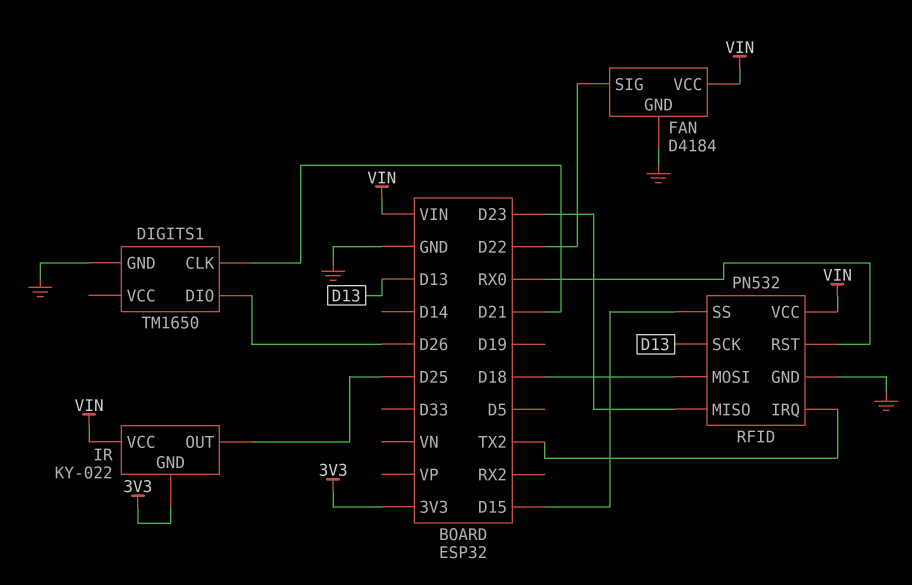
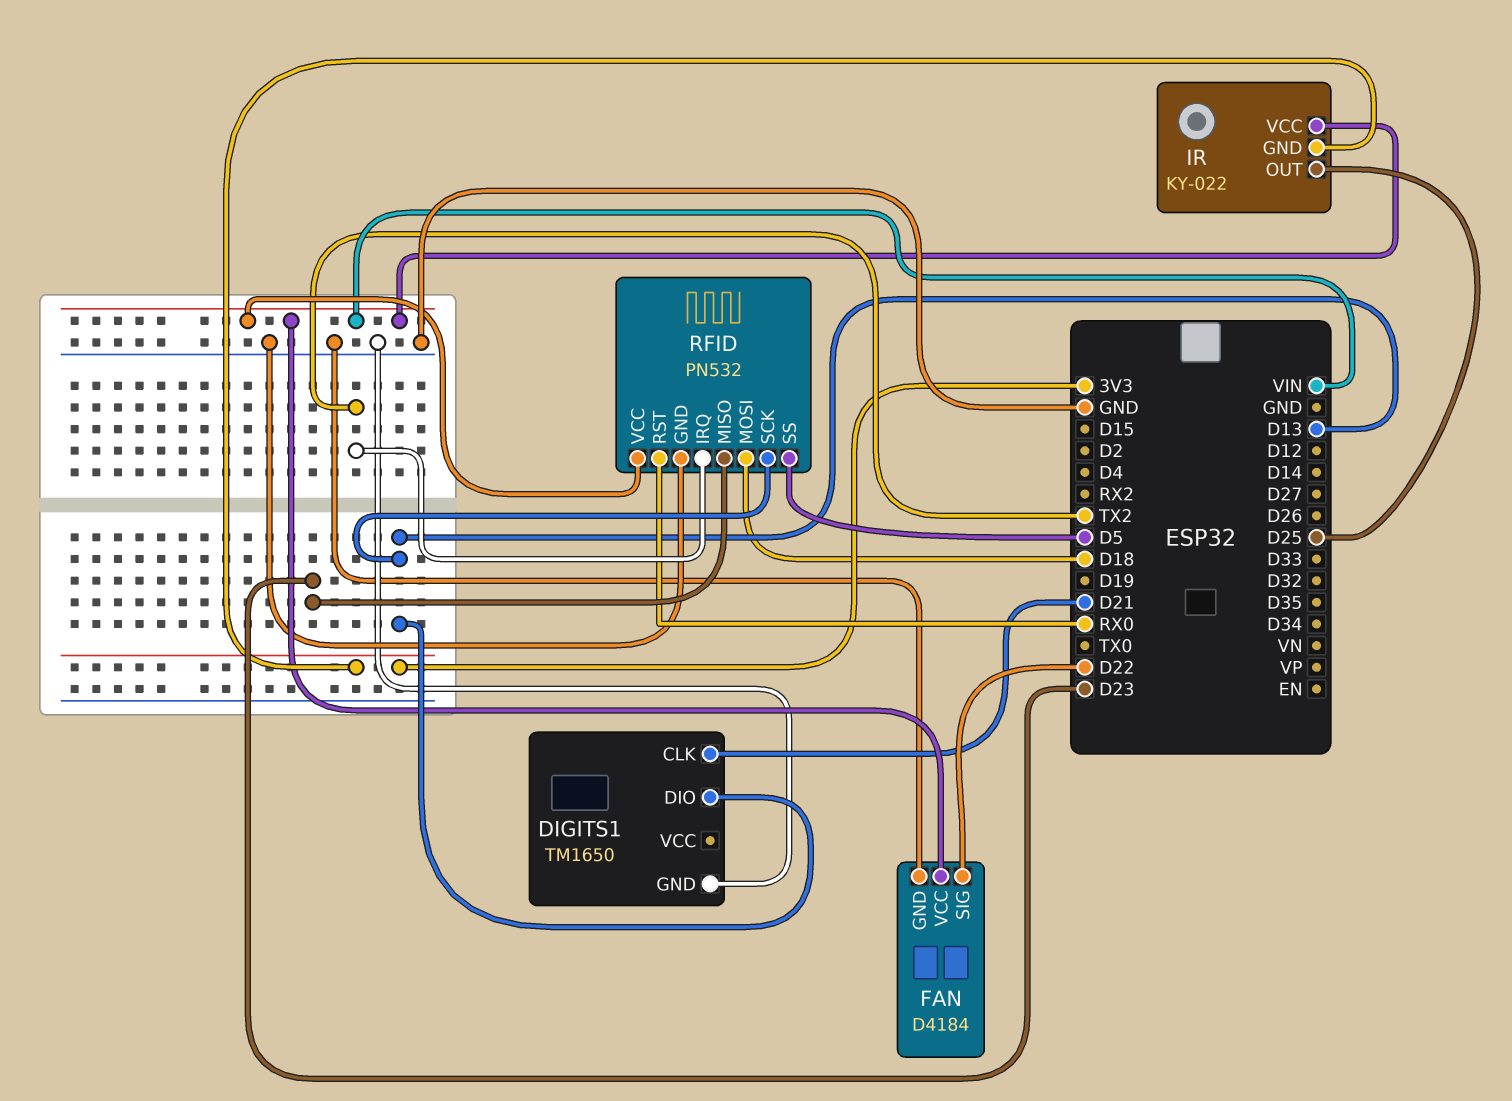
DIGITS1 pin DIO: D26 -> D13
RFID pin SS: D15 -> D5

